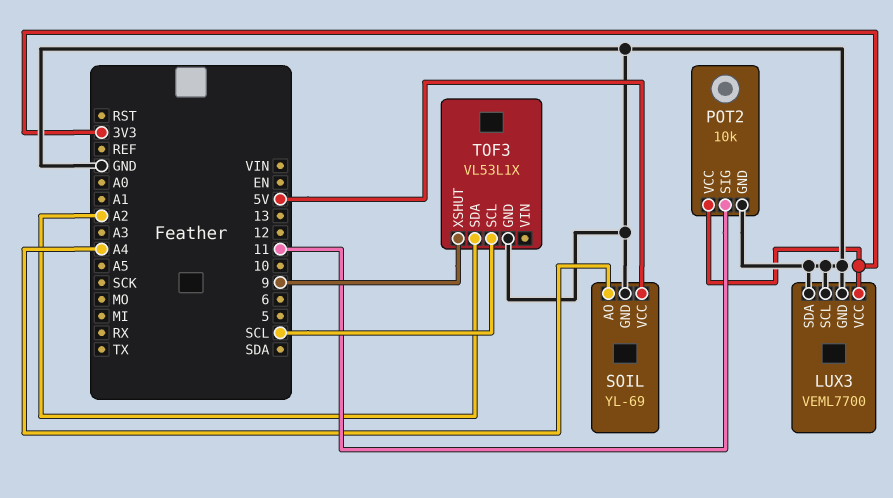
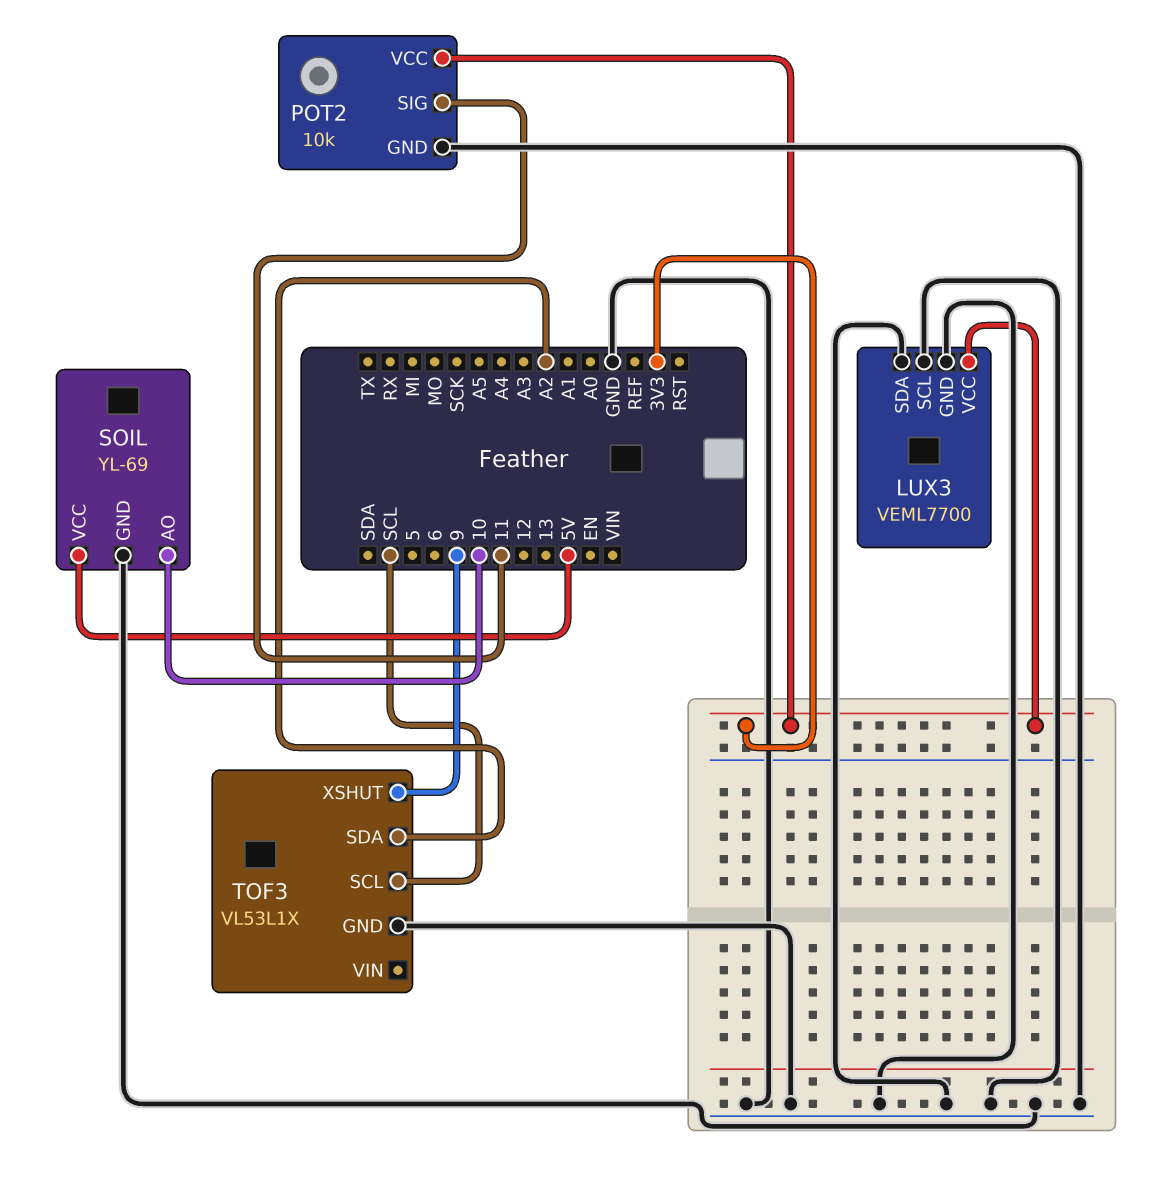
SOIL pin AO: A4 -> 10

